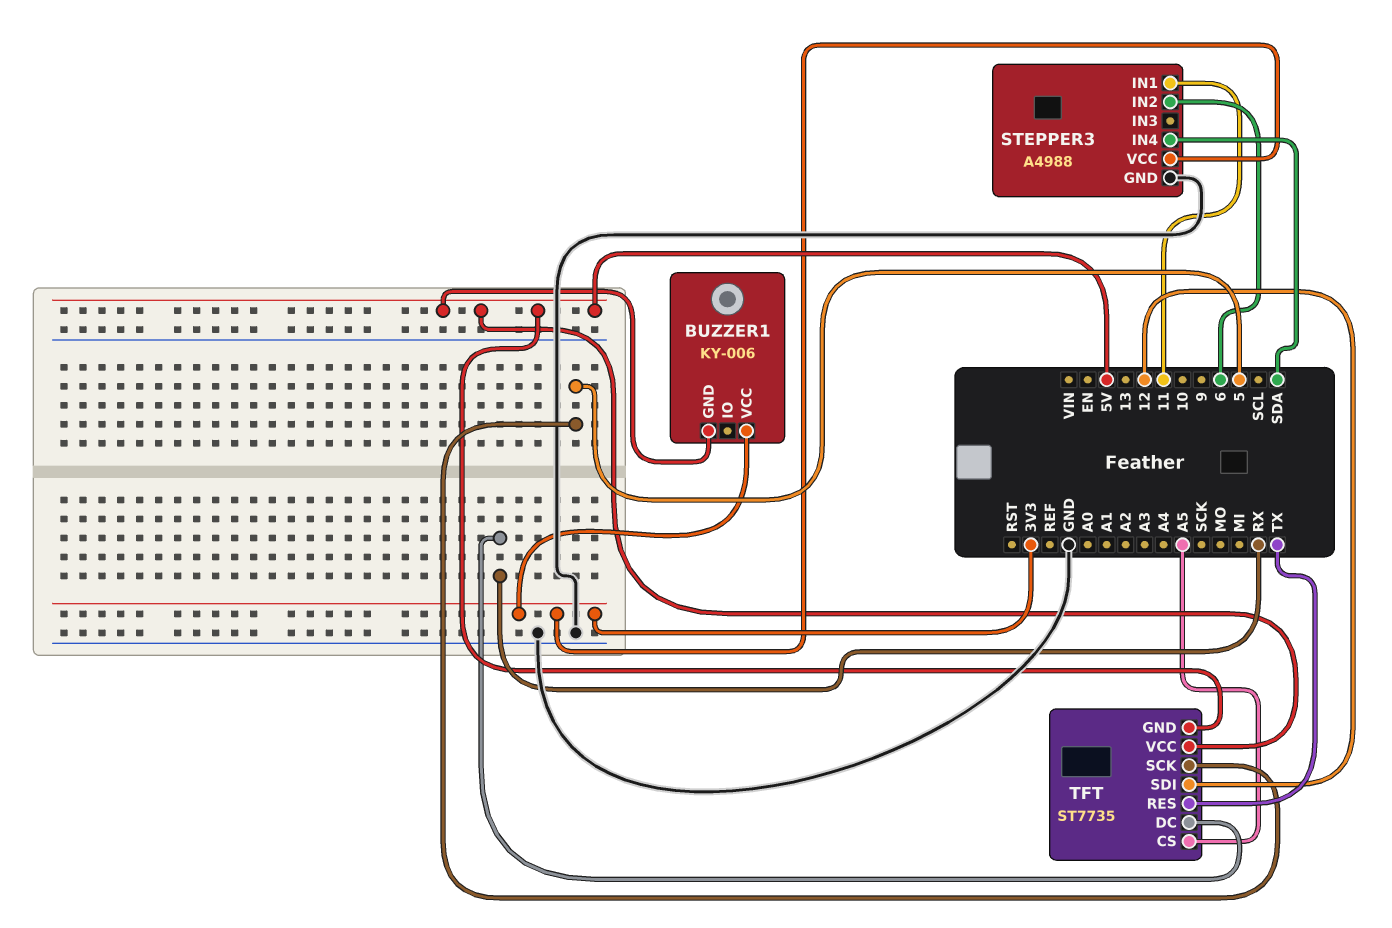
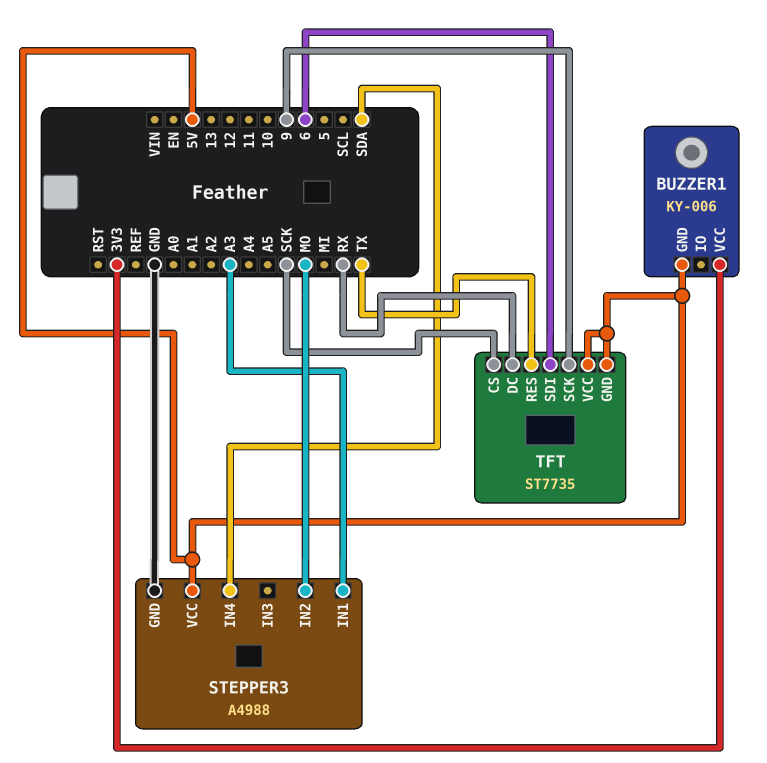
STEPPER3 pin IN1: 11 -> A3
STEPPER3 pin IN2: 6 -> MO
STEPPER3 pin VCC: 3V3 -> 5V
TFT pin CS: A5 -> SCK
TFT pin SCK: 5 -> 9
TFT pin SDI: 12 -> 6

